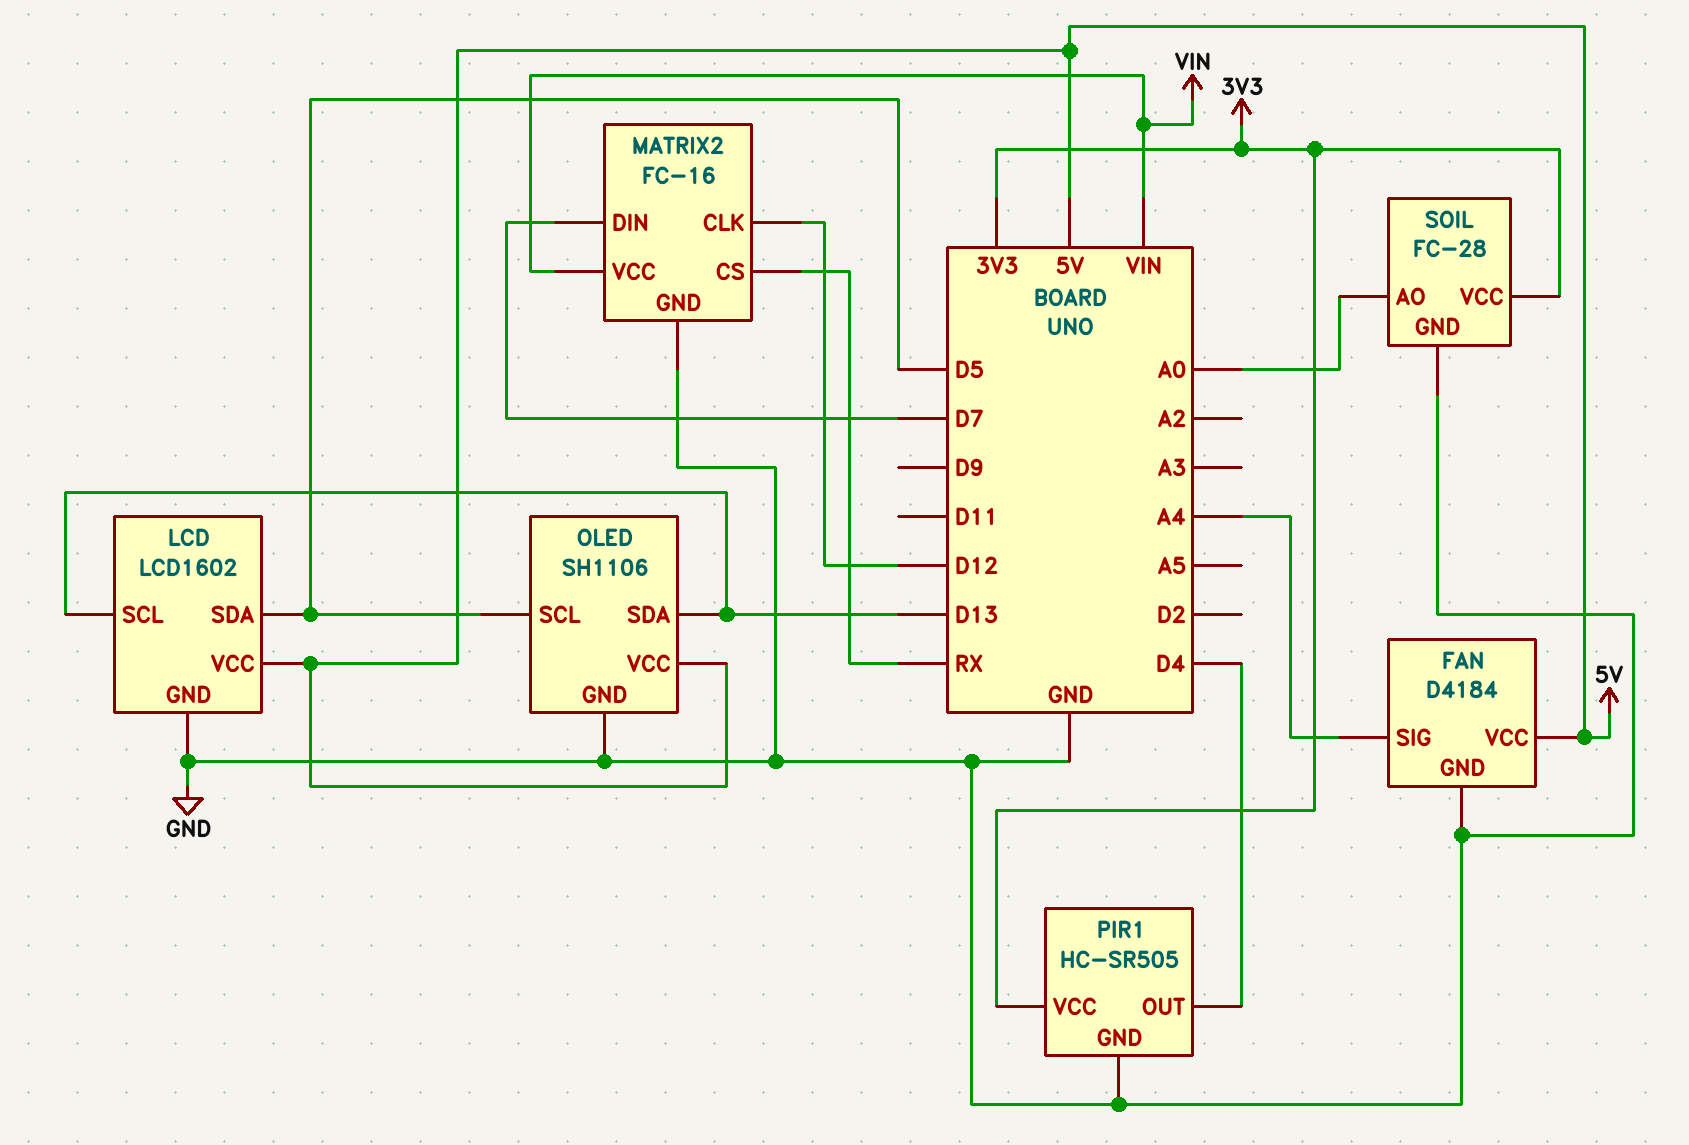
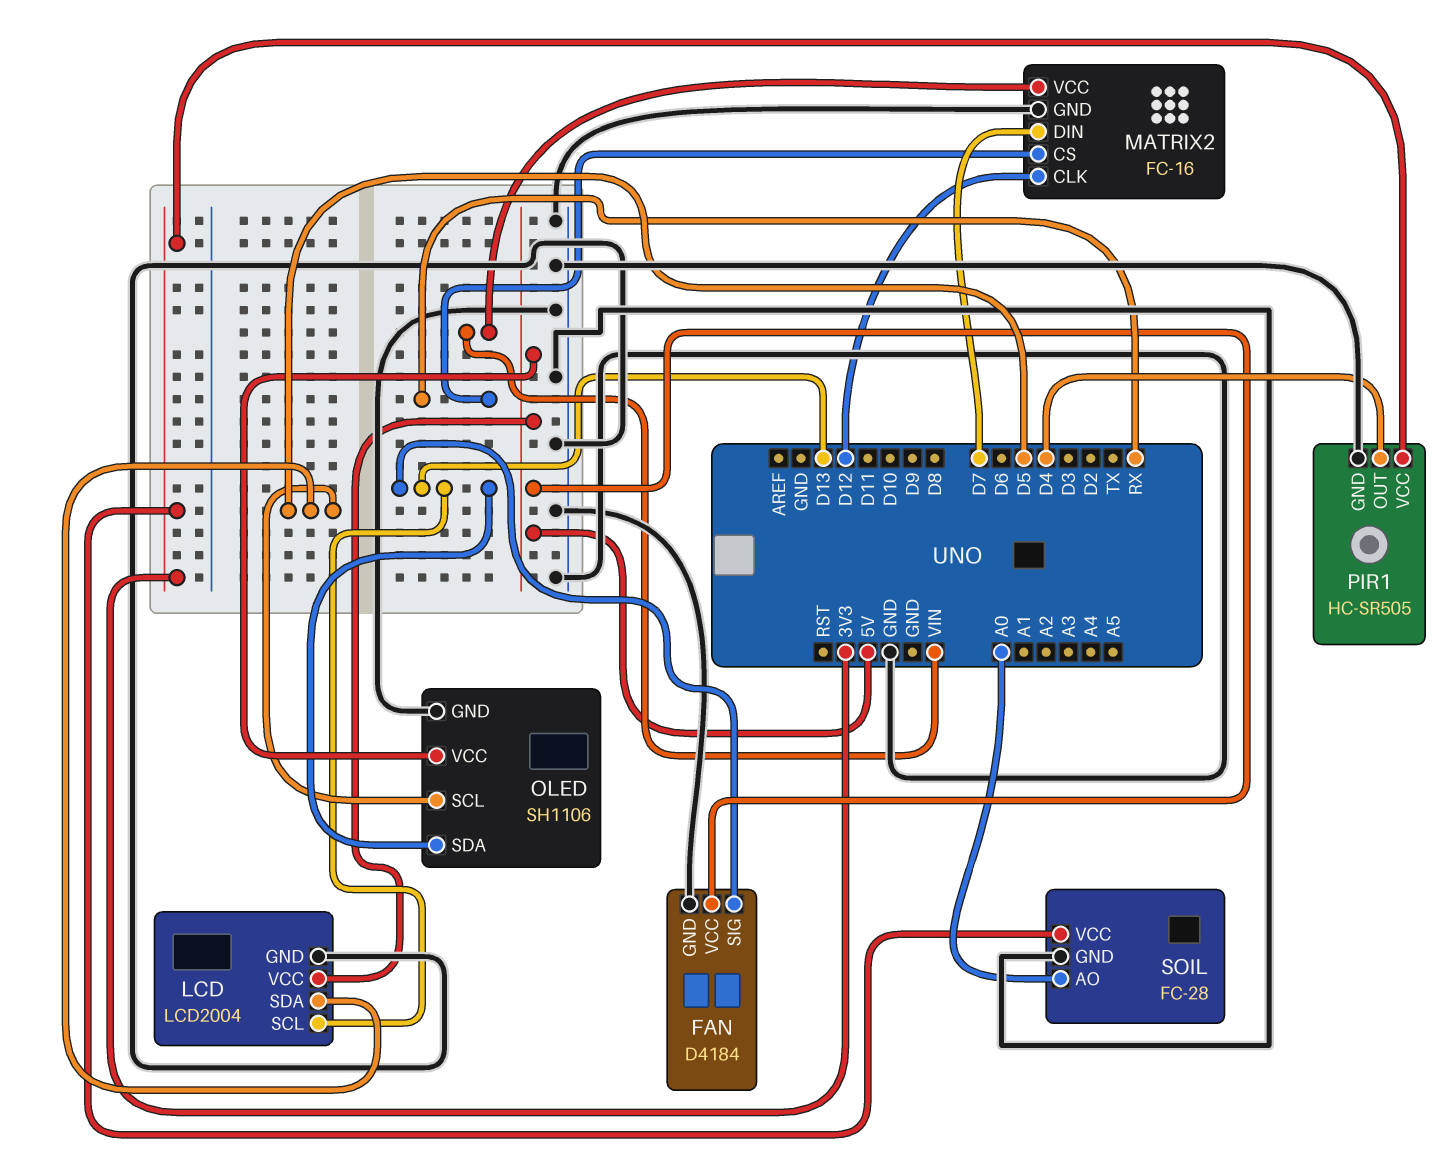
FAN pin SIG: A4 -> D13
LCD: LCD1602 -> LCD2004

